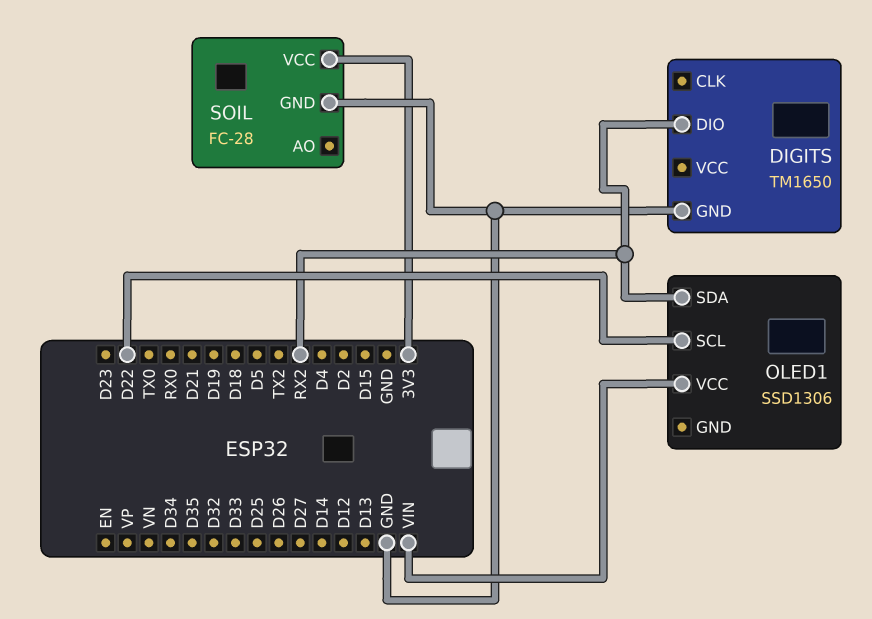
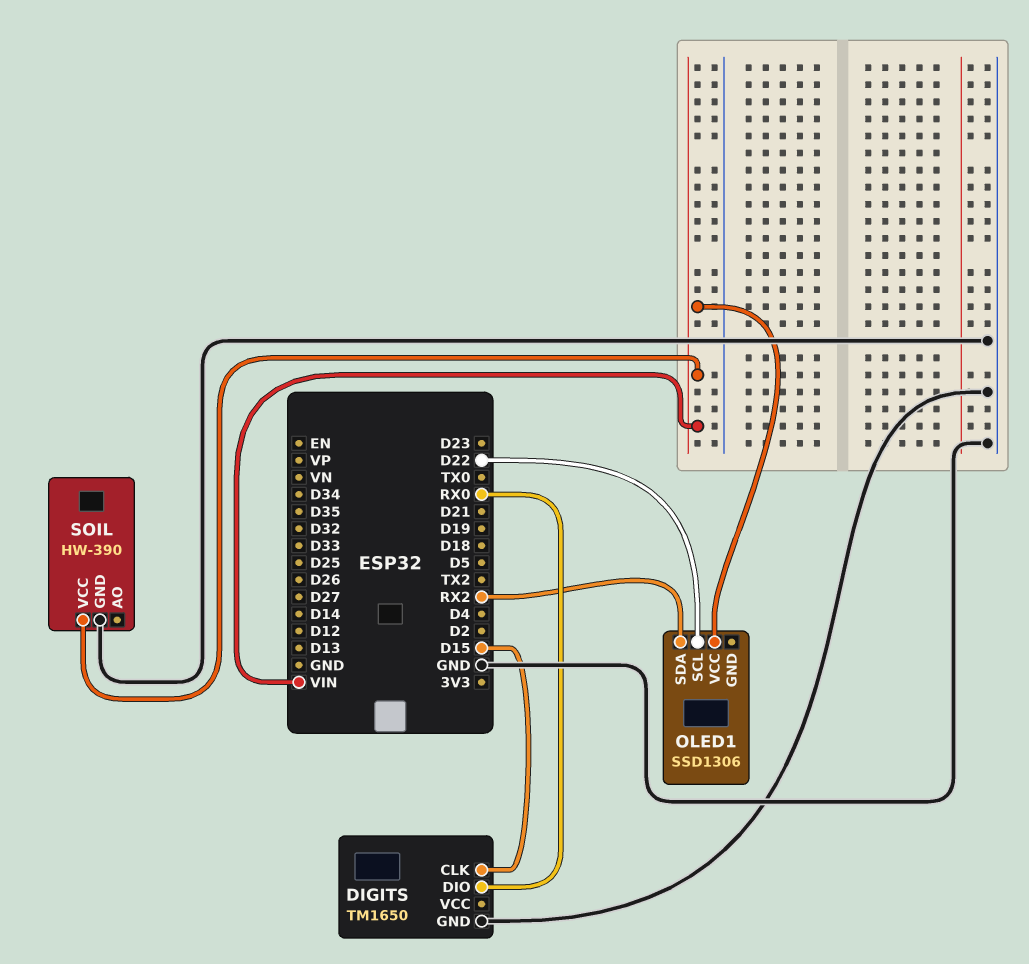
DIGITS pin CLK: none -> D15
DIGITS pin DIO: RX2 -> RX0
SOIL: FC-28 -> HW-390
SOIL pin VCC: 3V3 -> VIN

